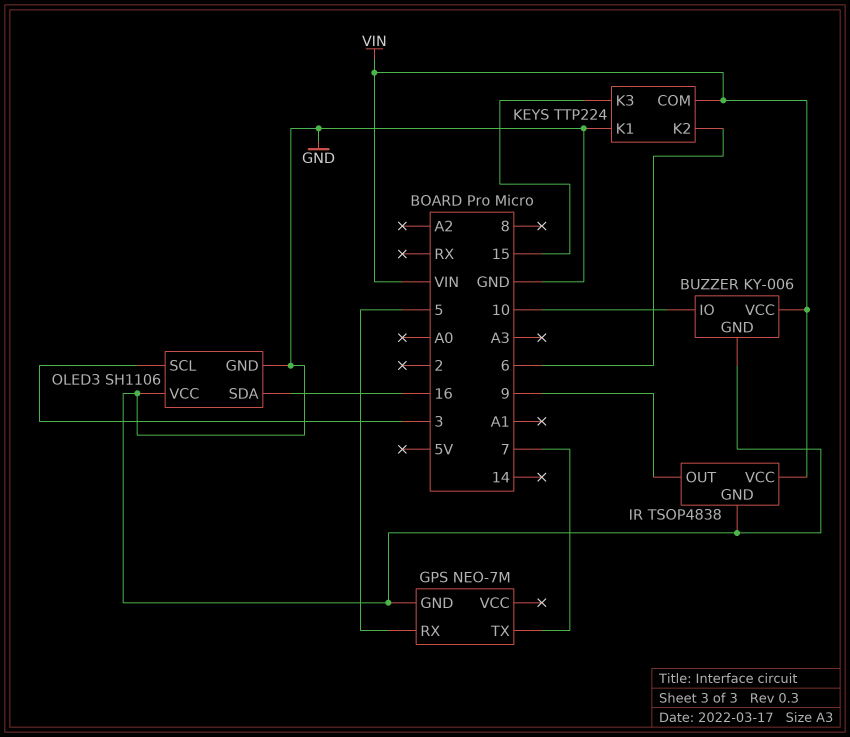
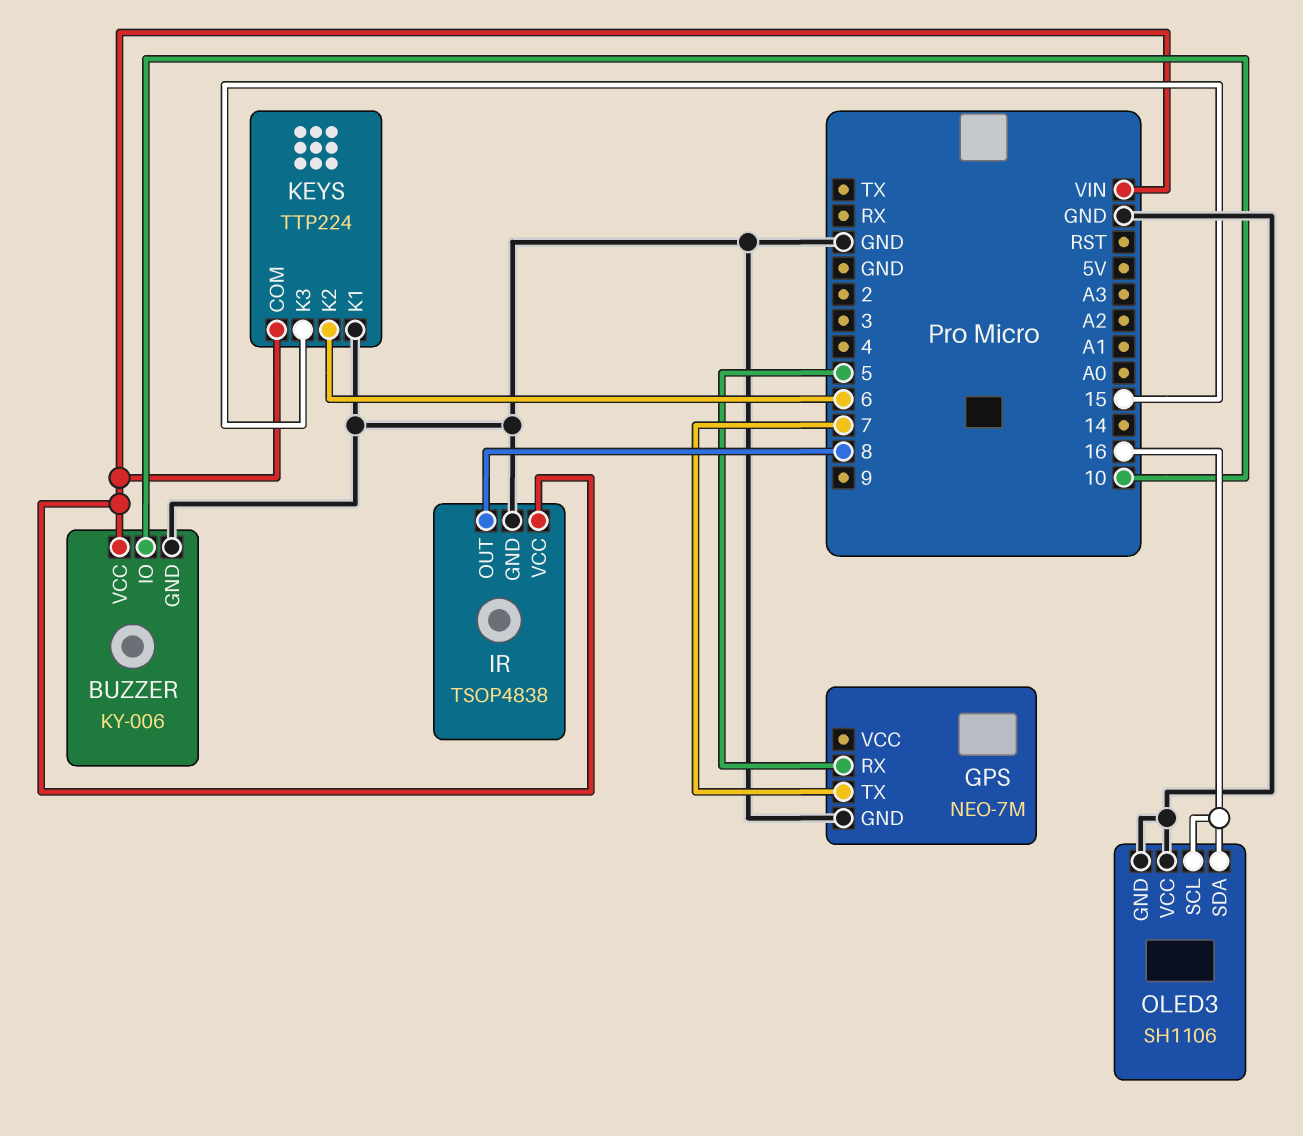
IR pin OUT: 9 -> 8
OLED3 pin SCL: 3 -> 16

